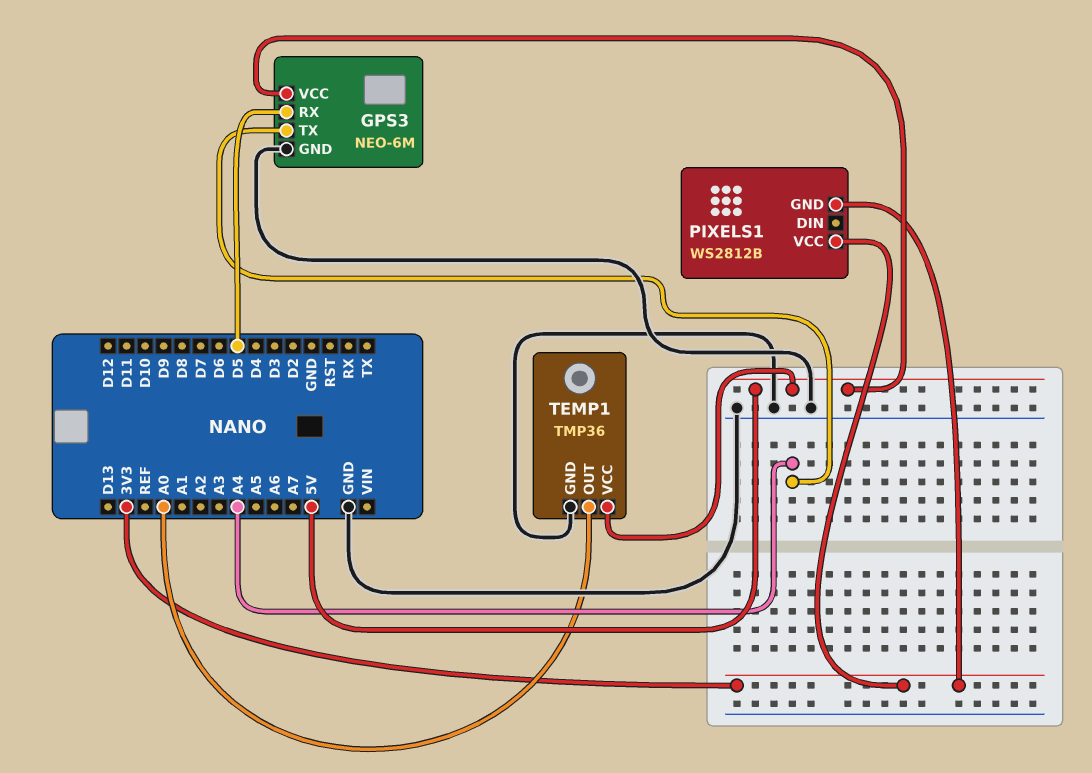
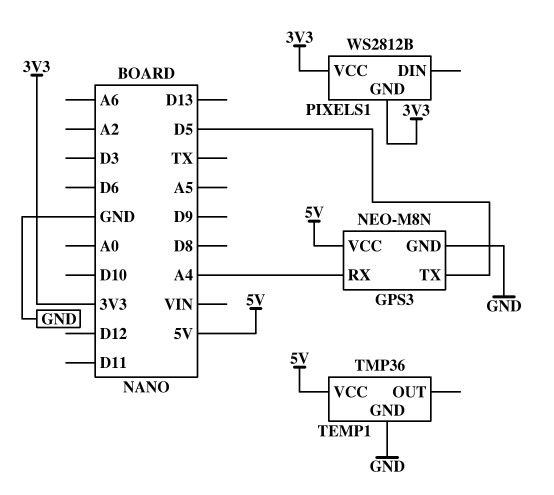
GPS3: NEO-6M -> NEO-M8N
GPS3 pin RX: D5 -> A4
GPS3 pin TX: A4 -> D5
TEMP1 pin OUT: A0 -> none

